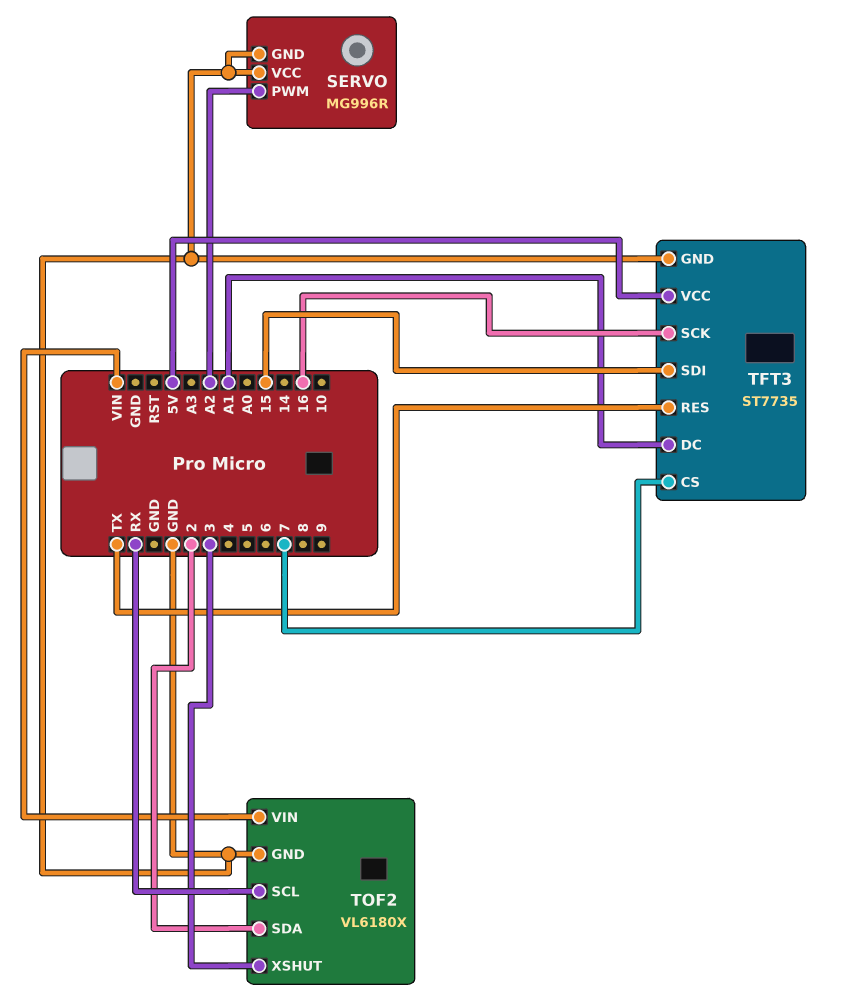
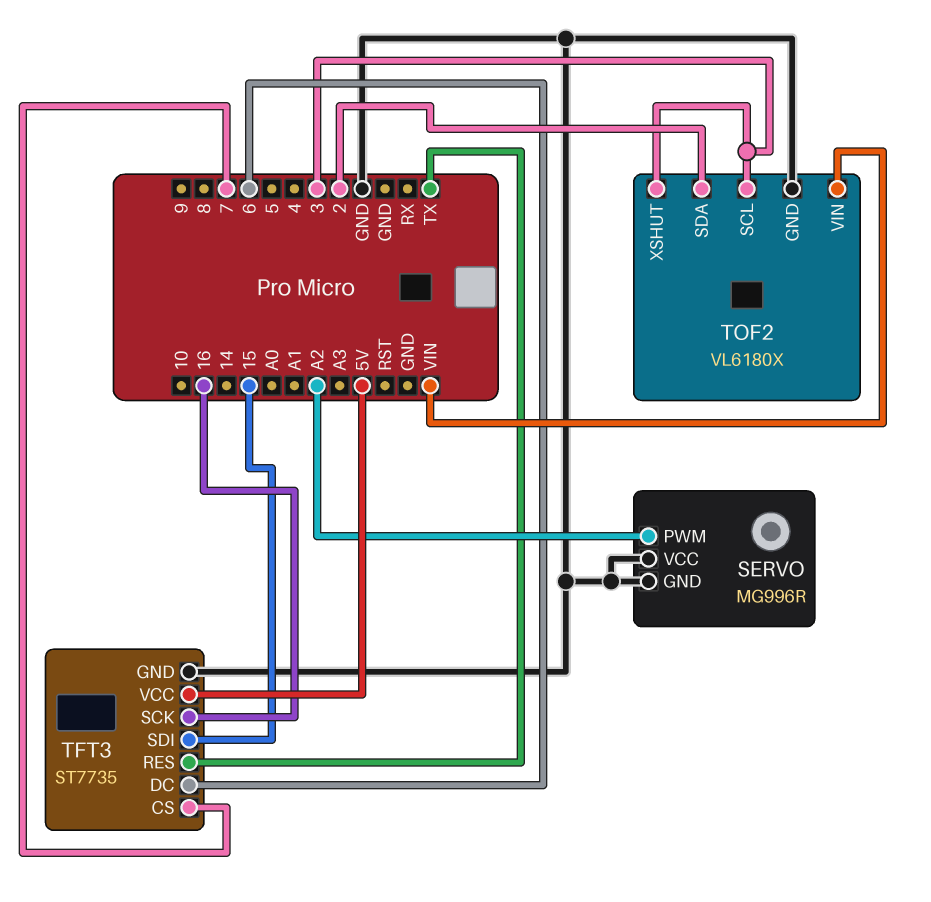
TFT3 pin DC: A1 -> 6
TOF2 pin SCL: RX -> 3

